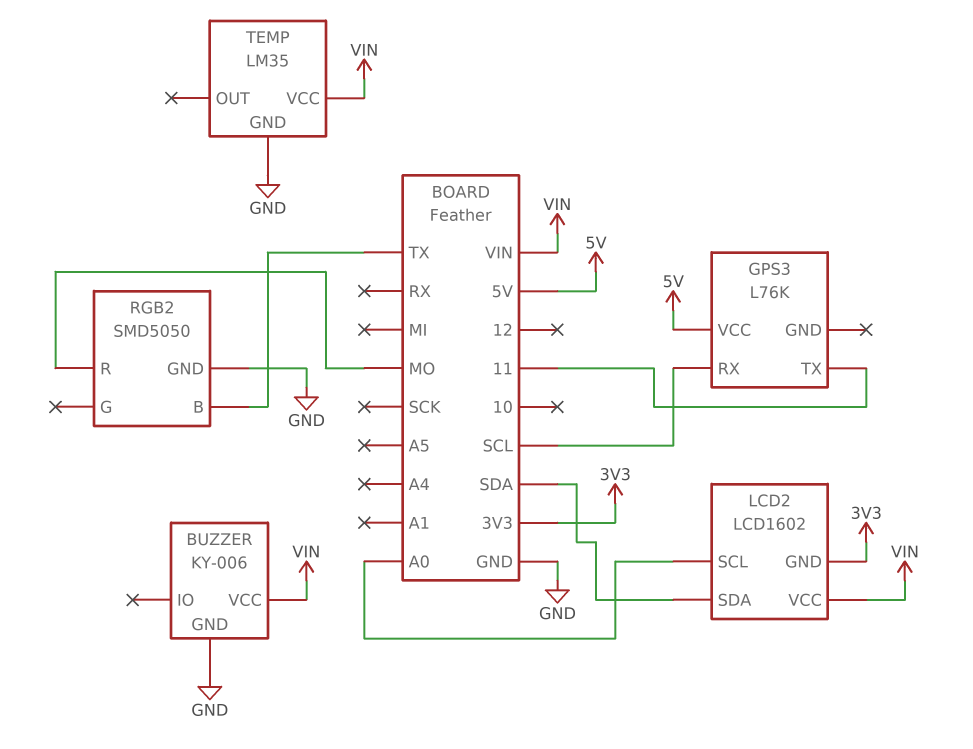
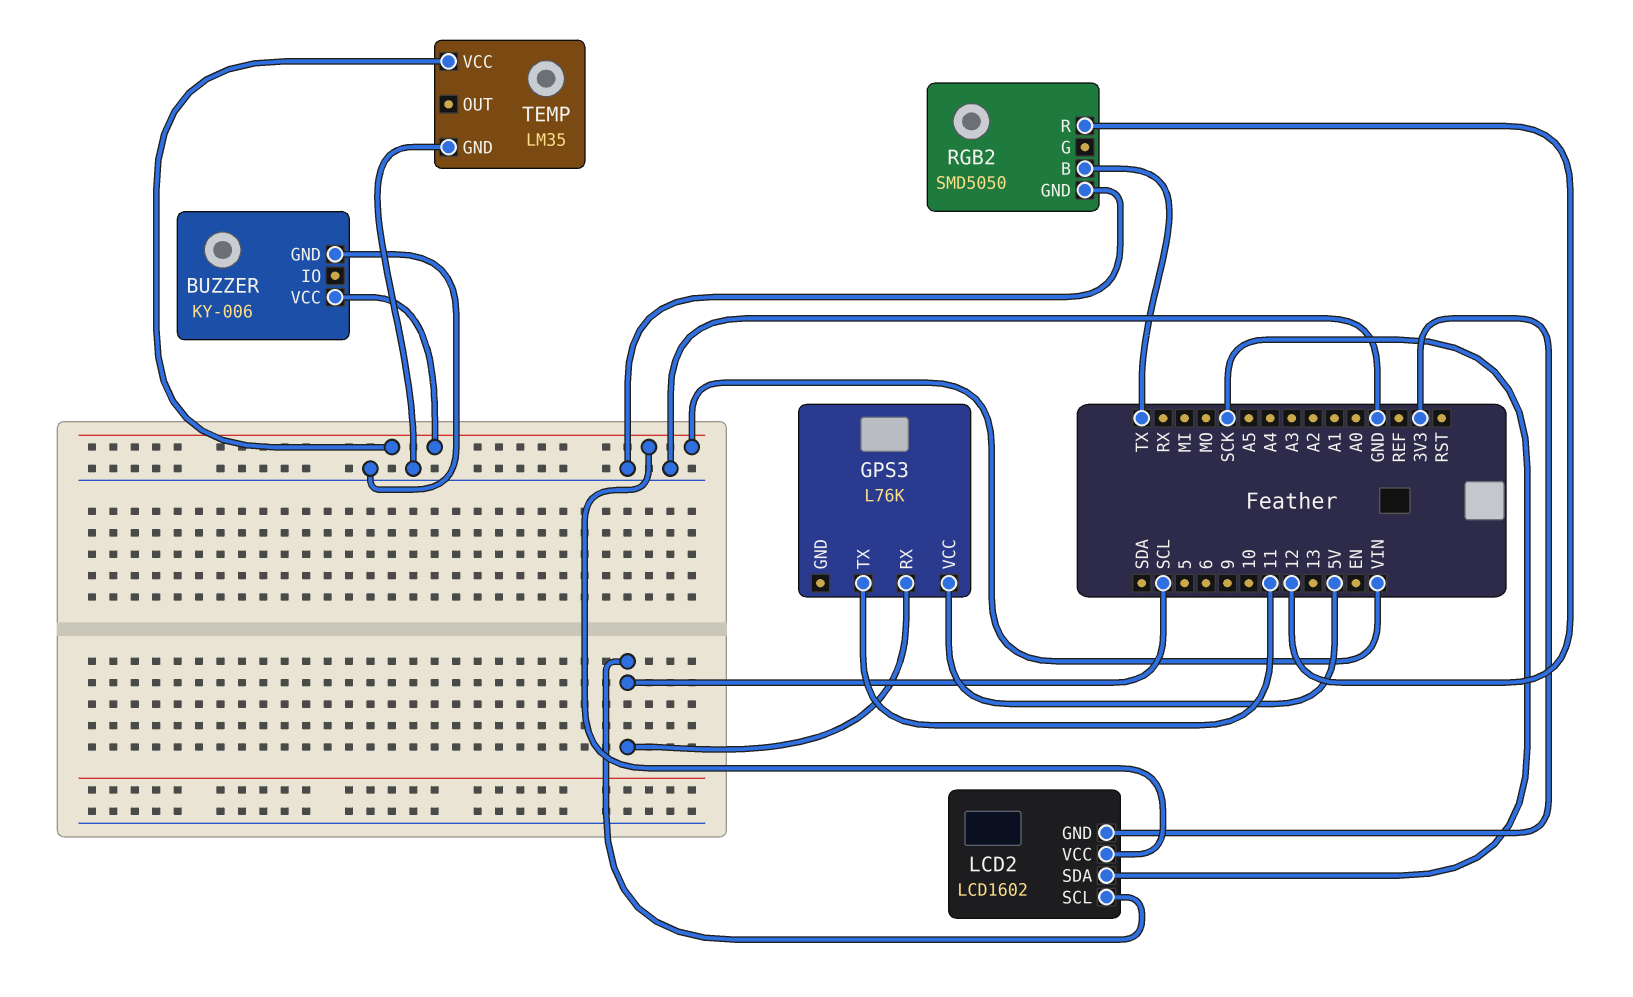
LCD2 pin SCL: A0 -> SCL
LCD2 pin SDA: SDA -> SCK
RGB2 pin R: MO -> 12

